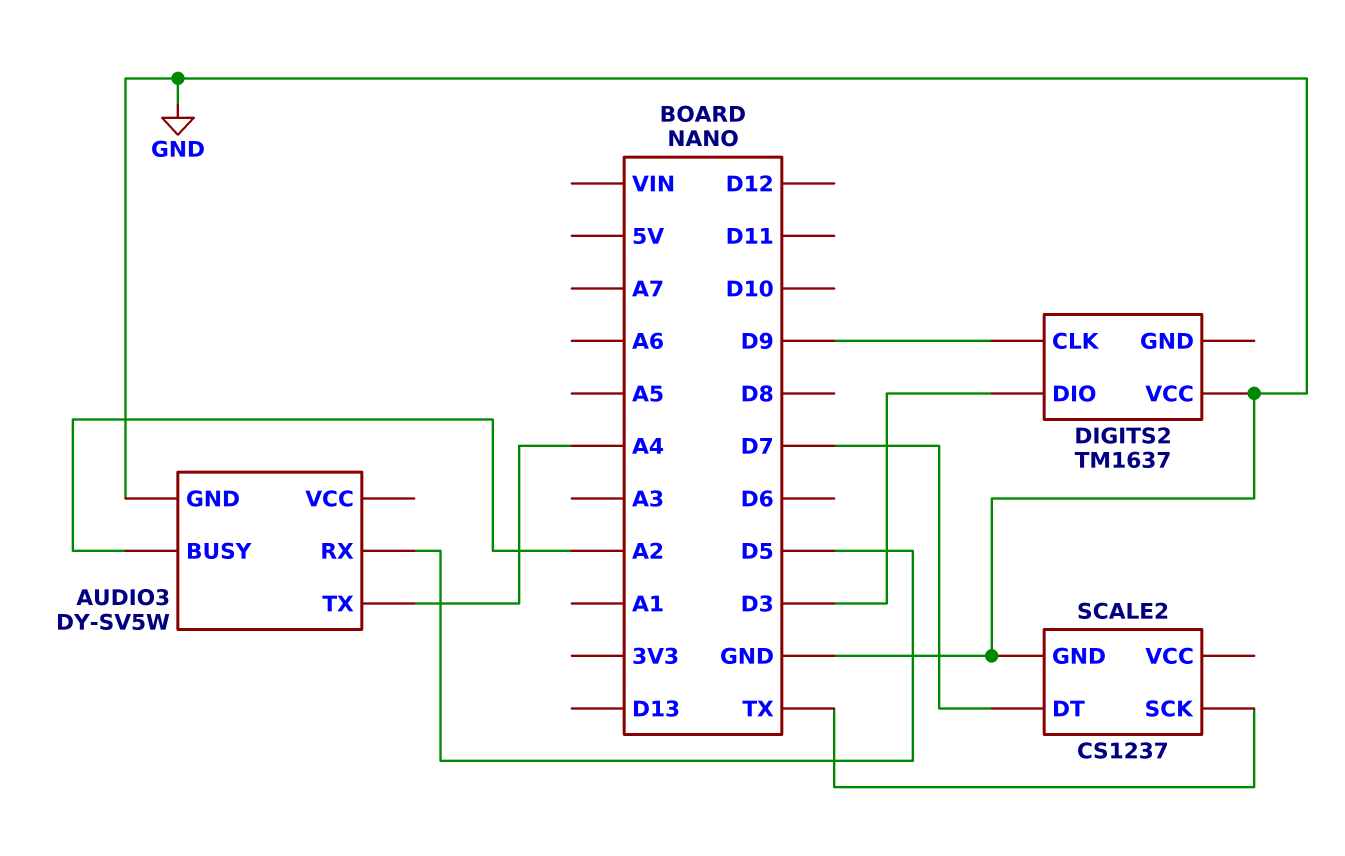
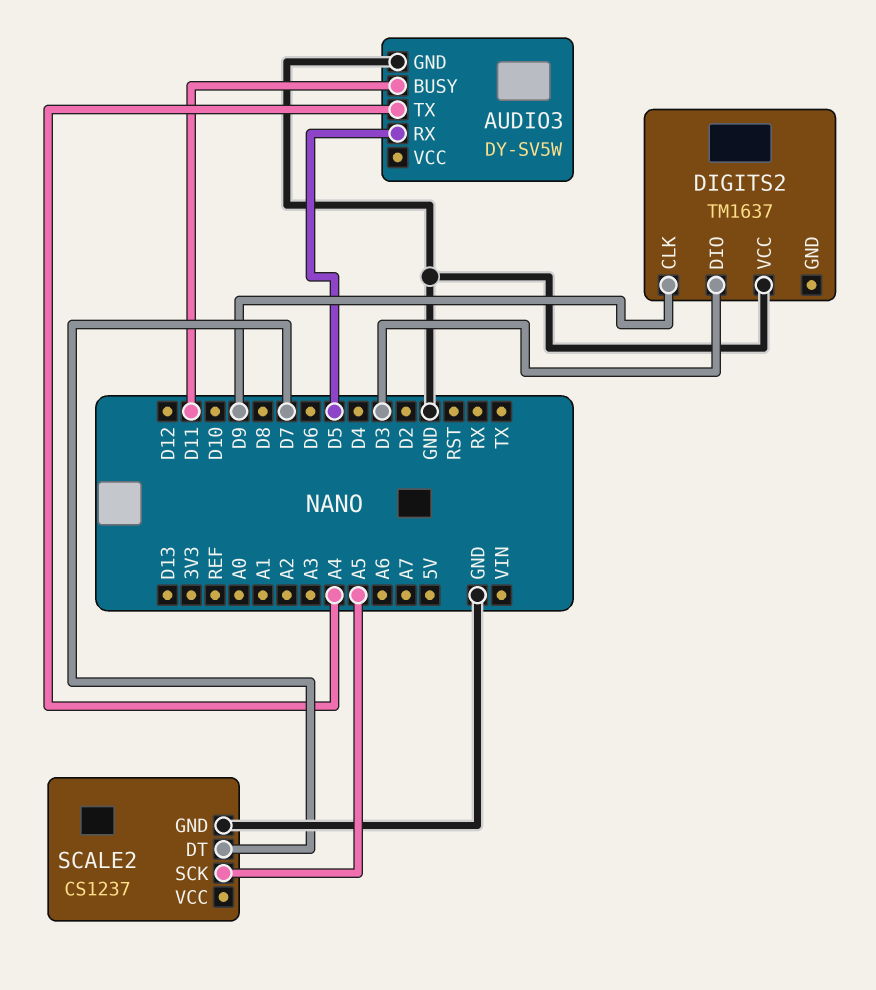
AUDIO3 pin BUSY: A2 -> D11
SCALE2 pin SCK: TX -> A5

